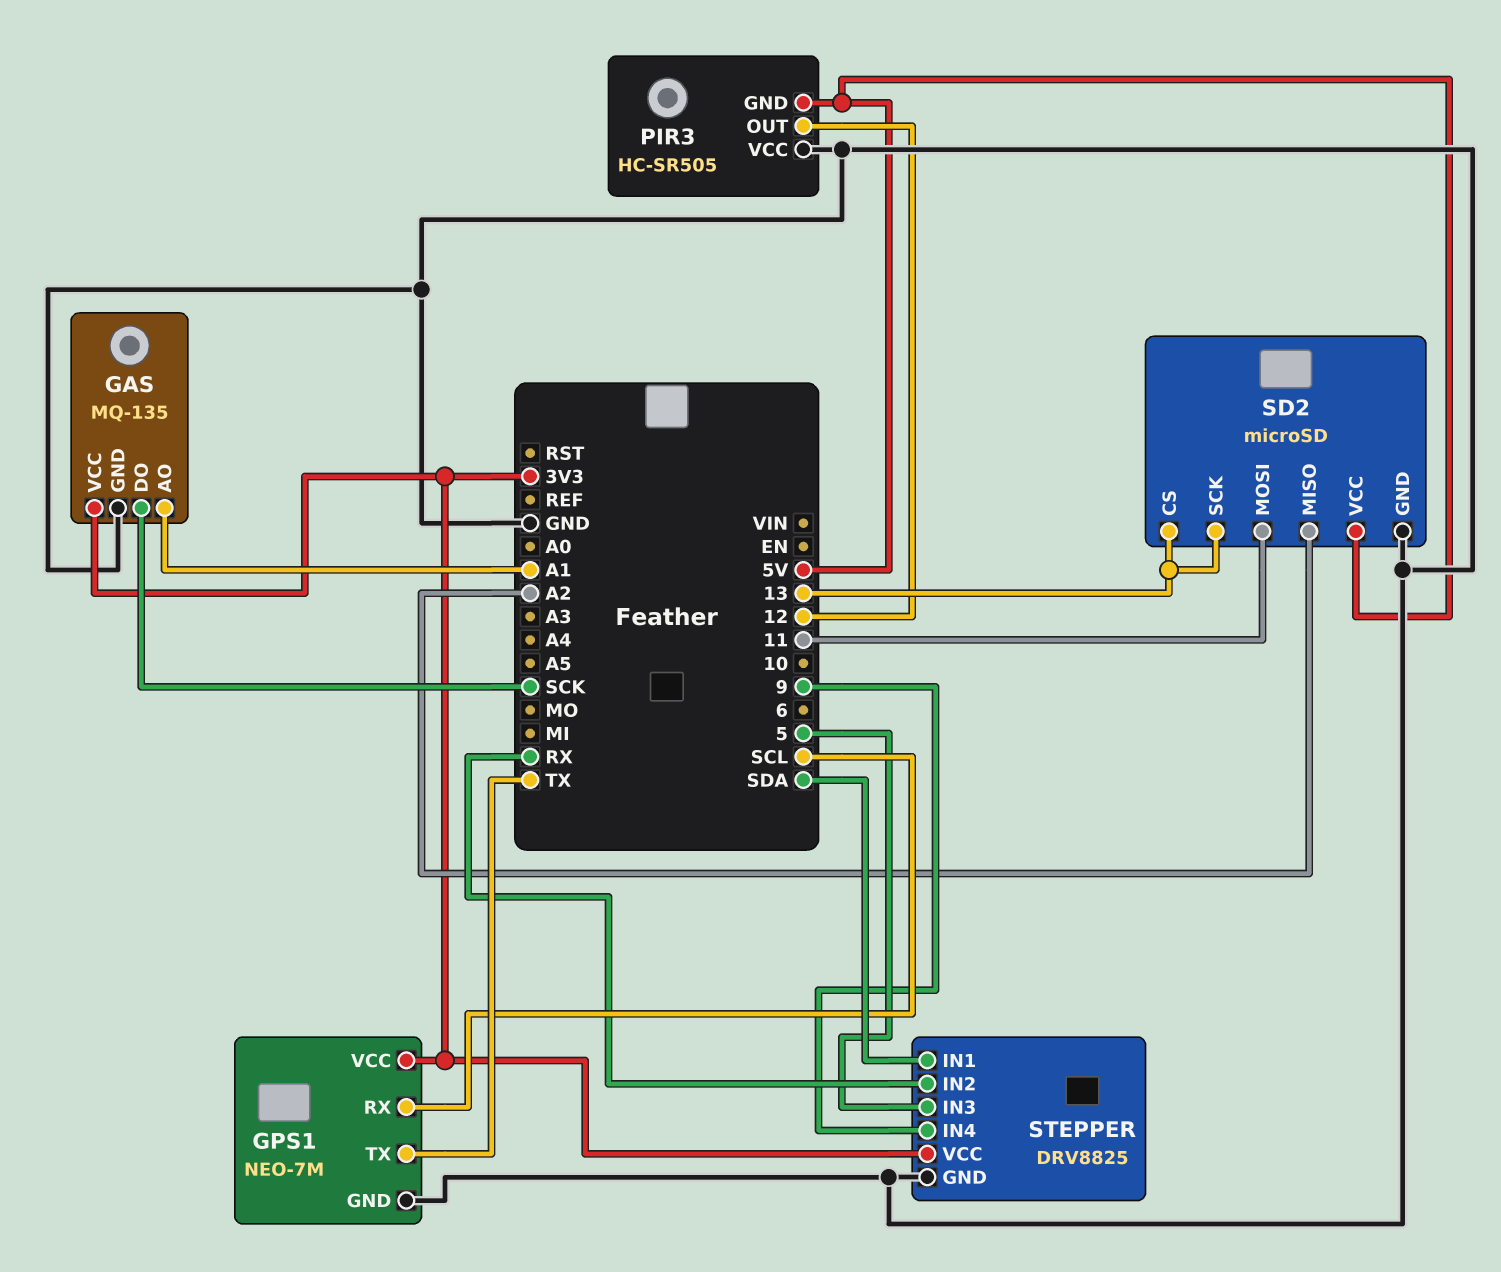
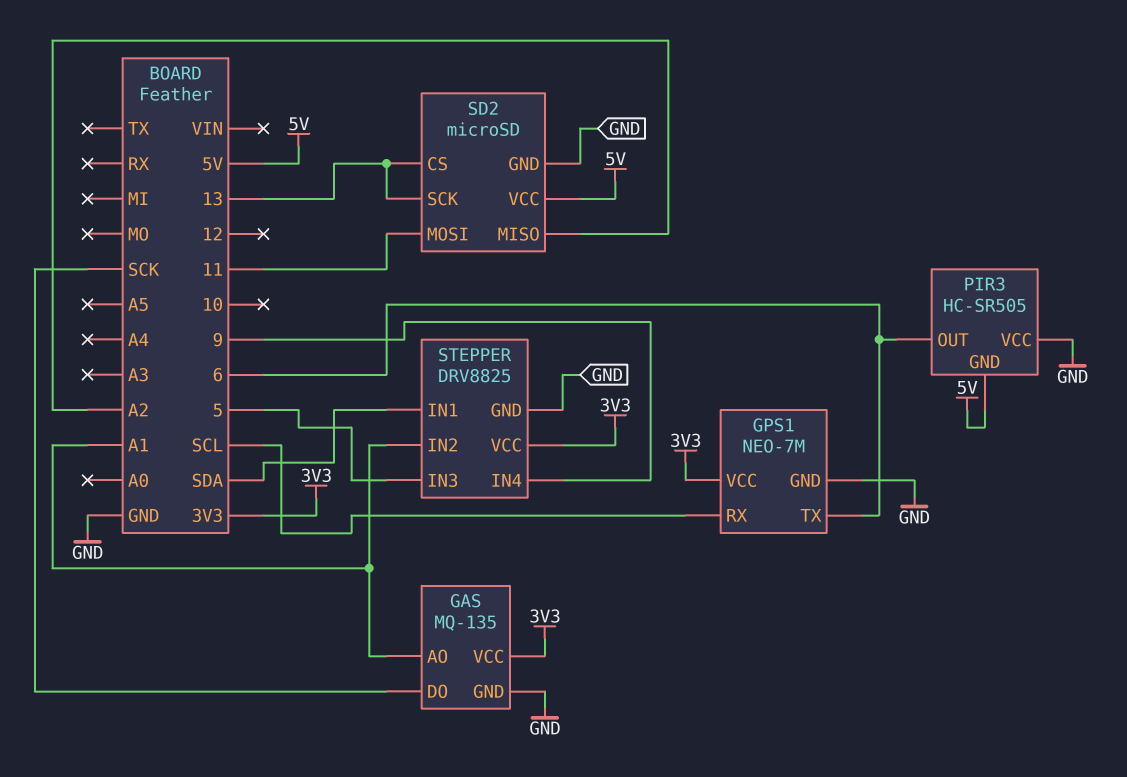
GPS1 pin TX: TX -> 6
PIR3 pin OUT: 12 -> 6
STEPPER pin IN2: RX -> A1

